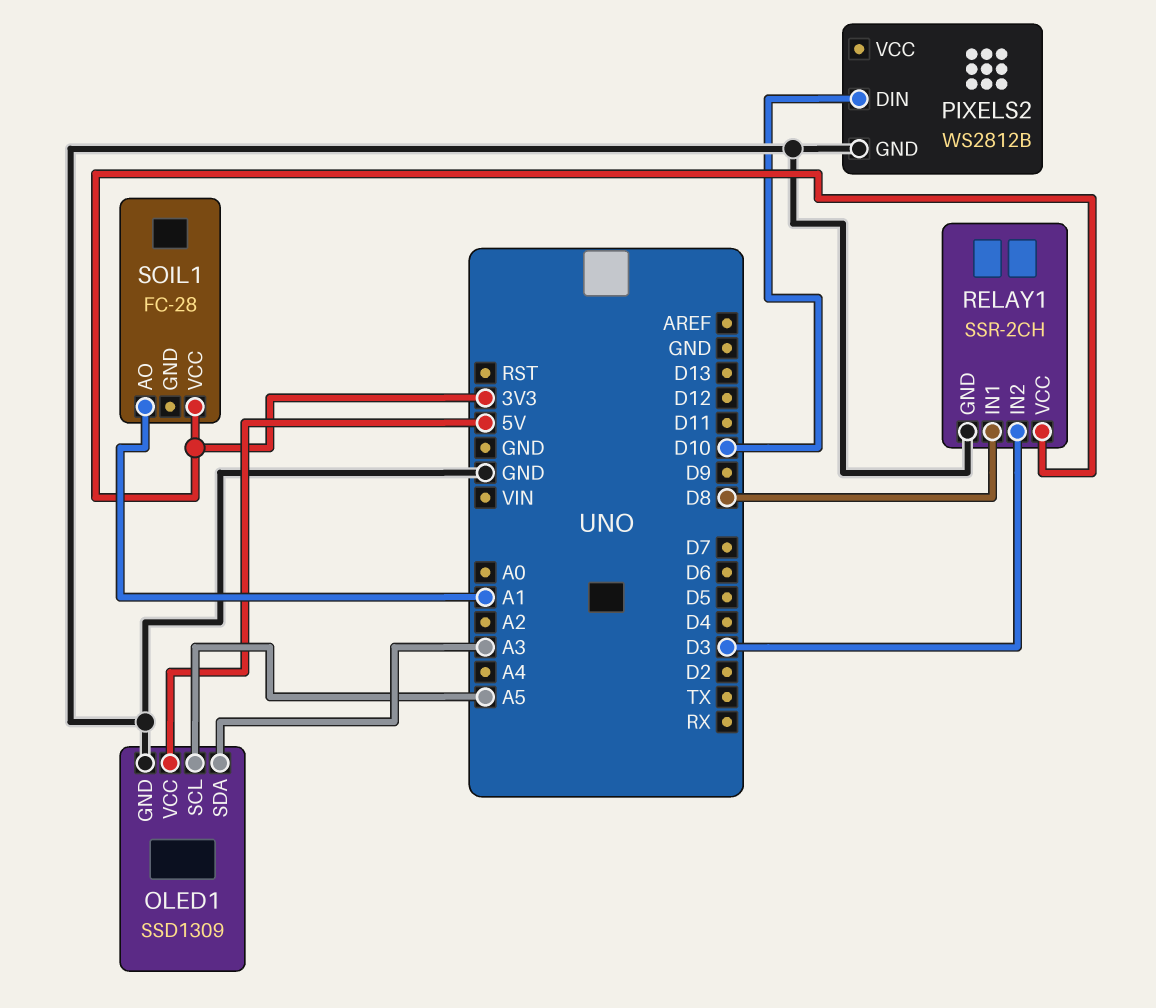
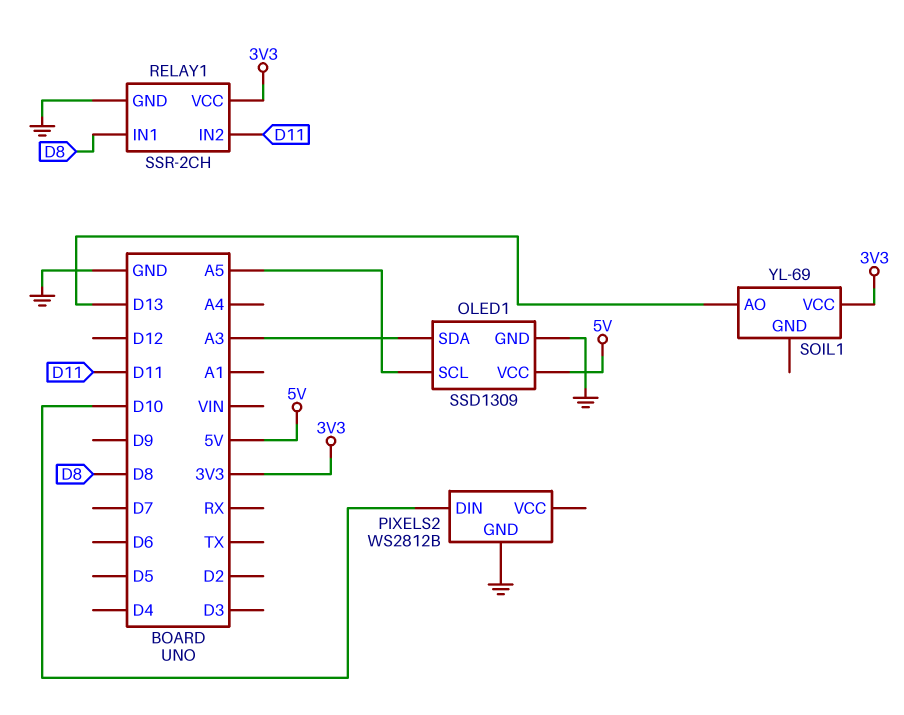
RELAY1 pin IN2: D3 -> D11
SOIL1: FC-28 -> YL-69
SOIL1 pin AO: A1 -> D13

